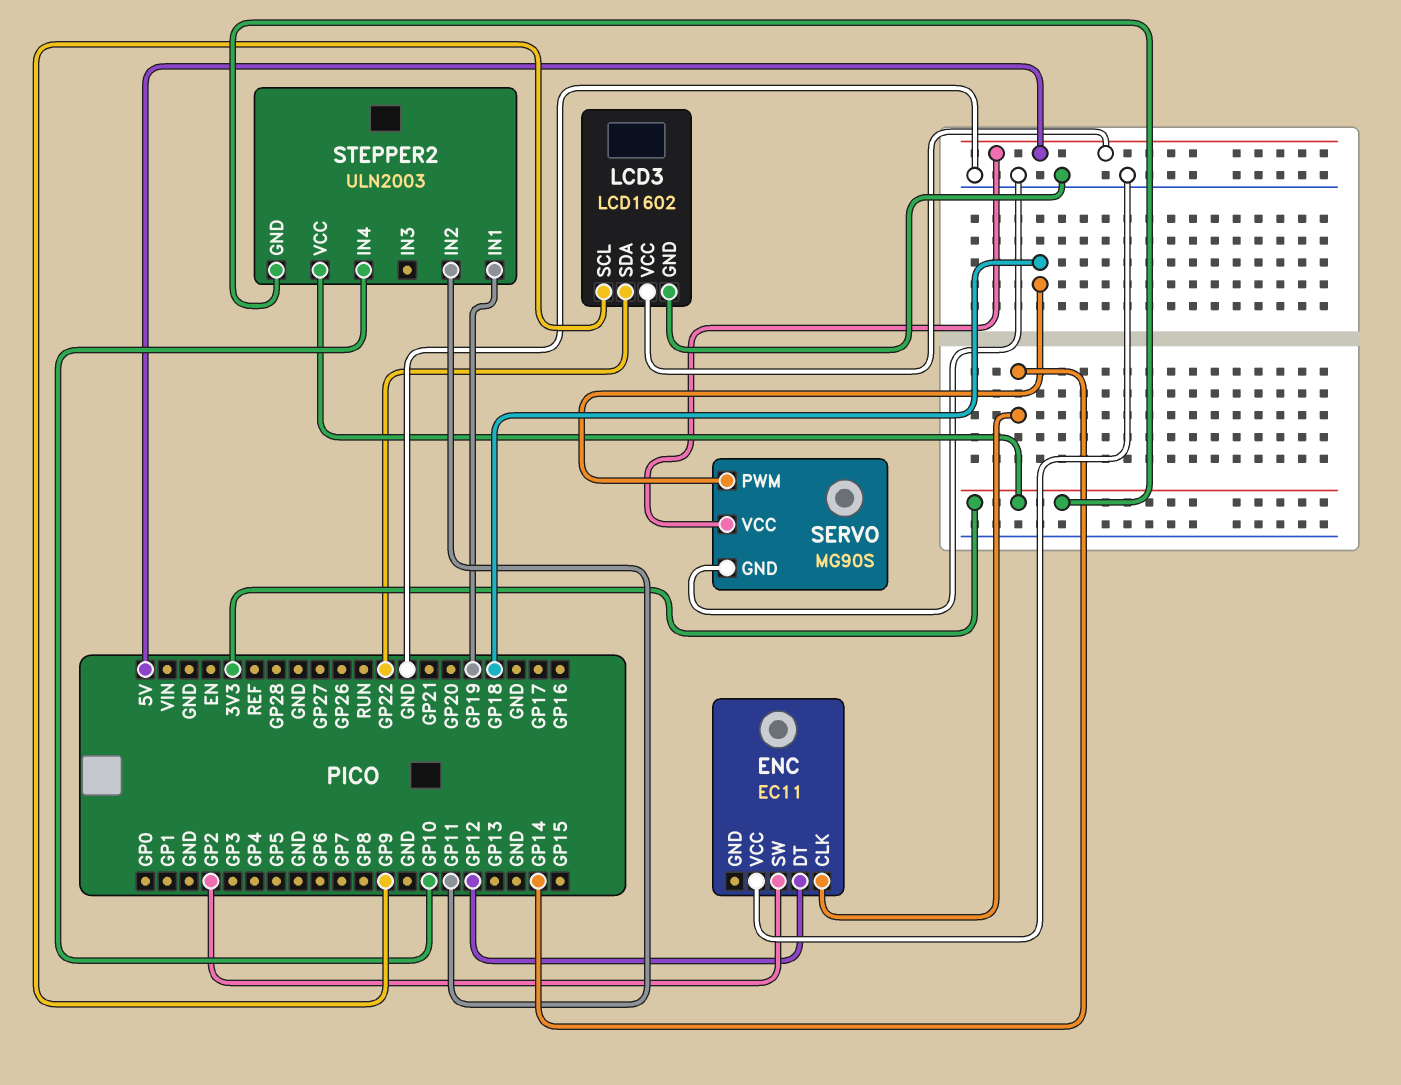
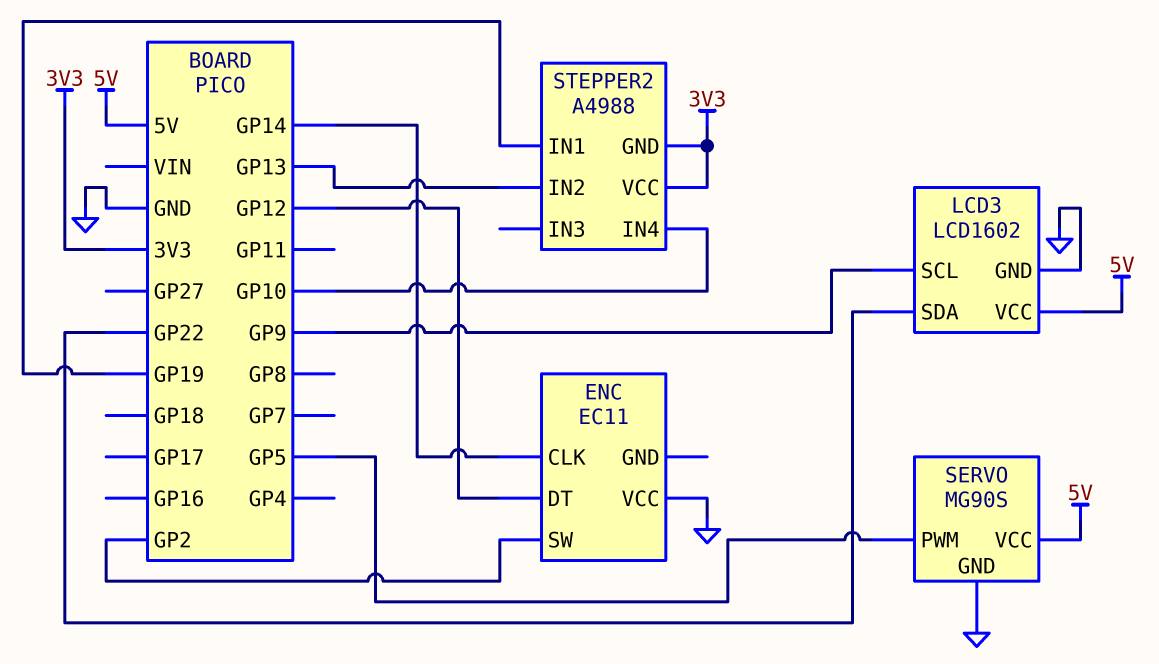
SERVO pin PWM: GP18 -> GP5
STEPPER2: ULN2003 -> A4988
STEPPER2 pin IN2: GP11 -> GP13

